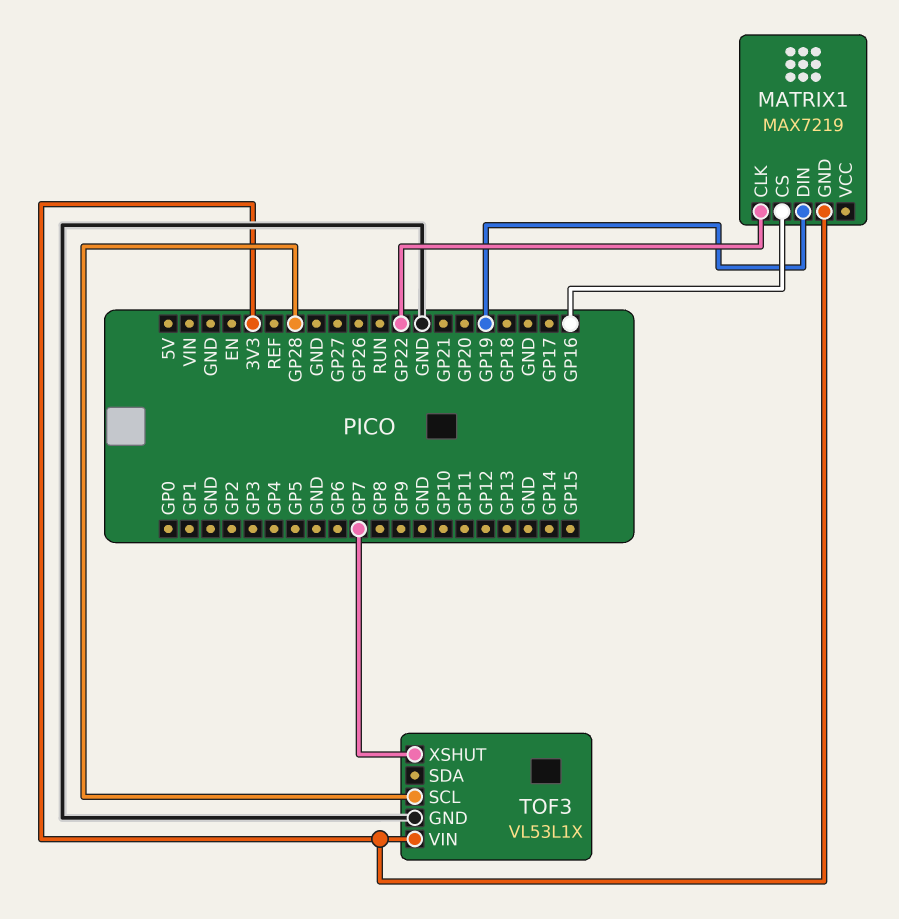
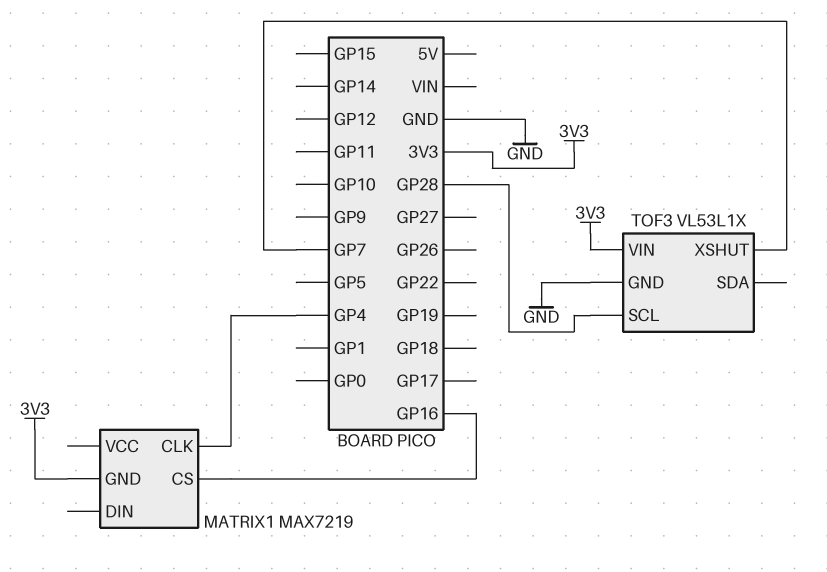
MATRIX1 pin CLK: GP22 -> GP4
MATRIX1 pin DIN: GP19 -> none

